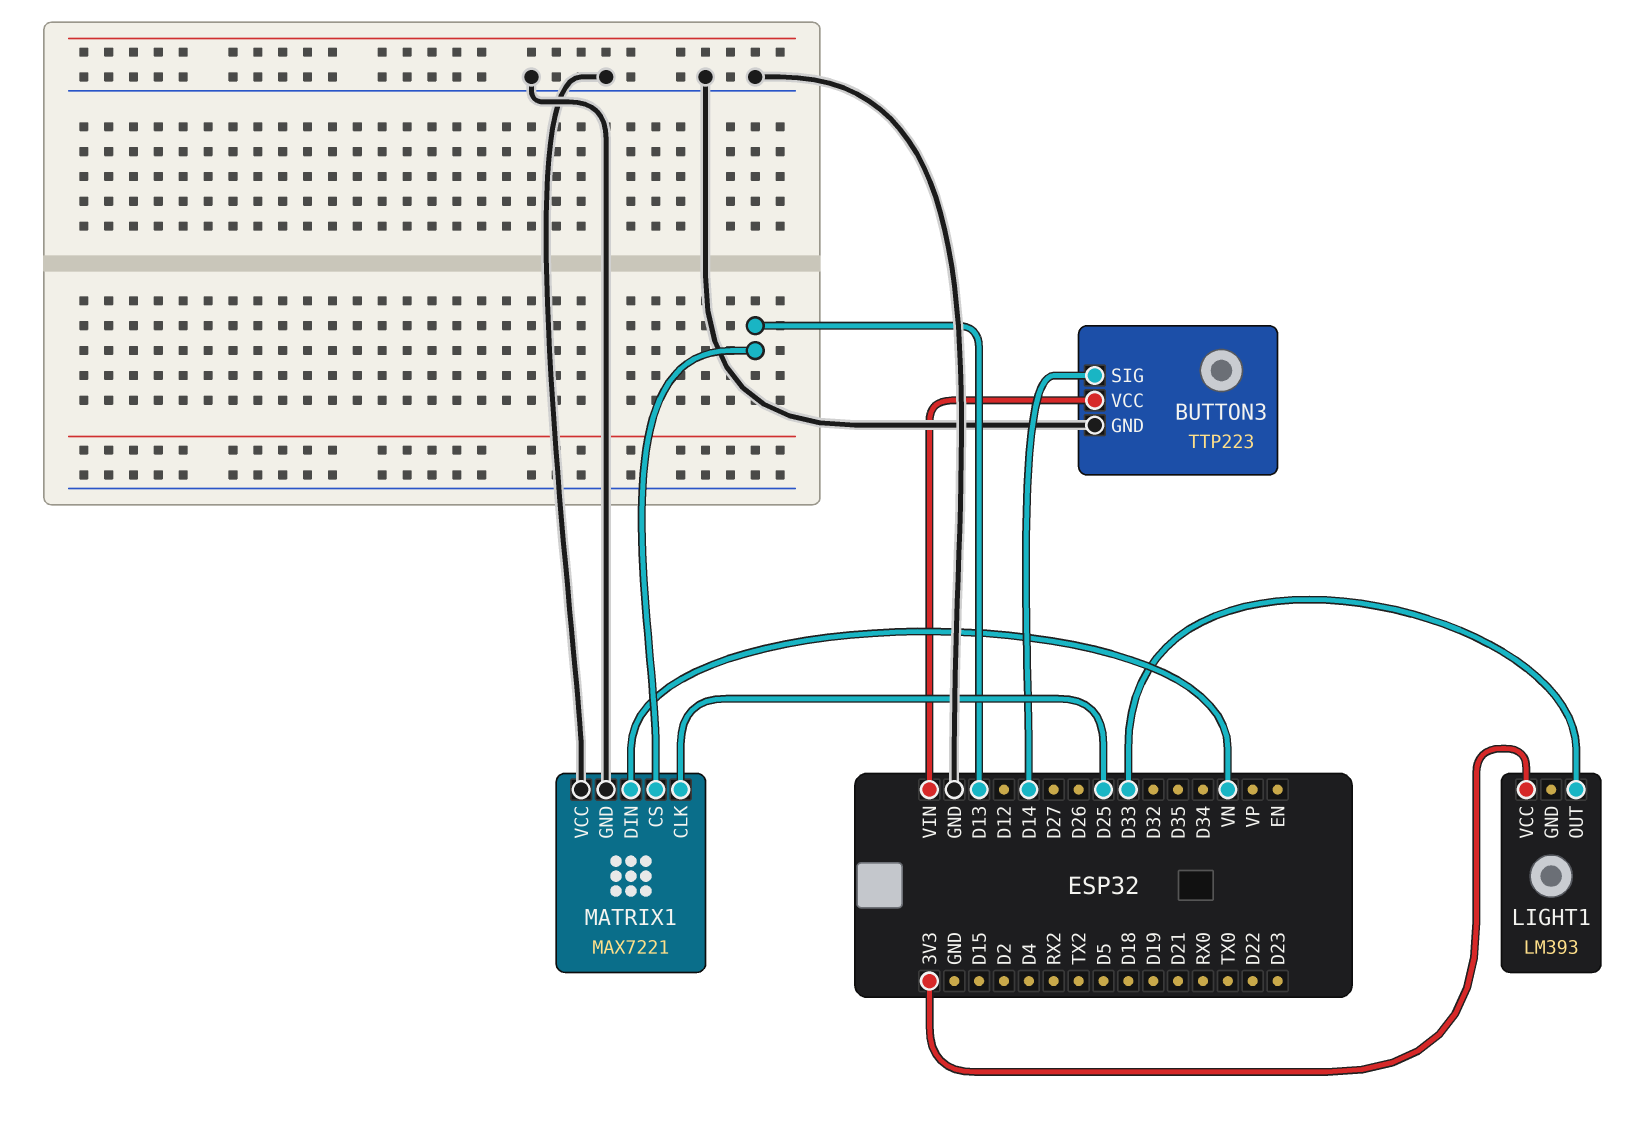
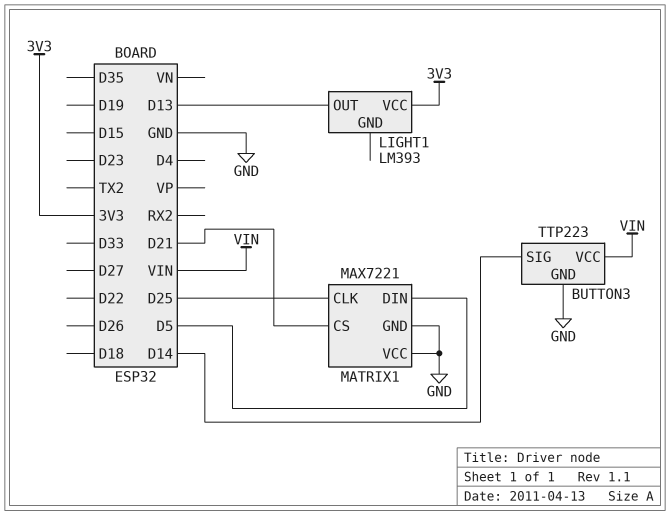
LIGHT1 pin OUT: D33 -> D13
MATRIX1 pin CS: D13 -> D21
MATRIX1 pin DIN: VN -> D5

